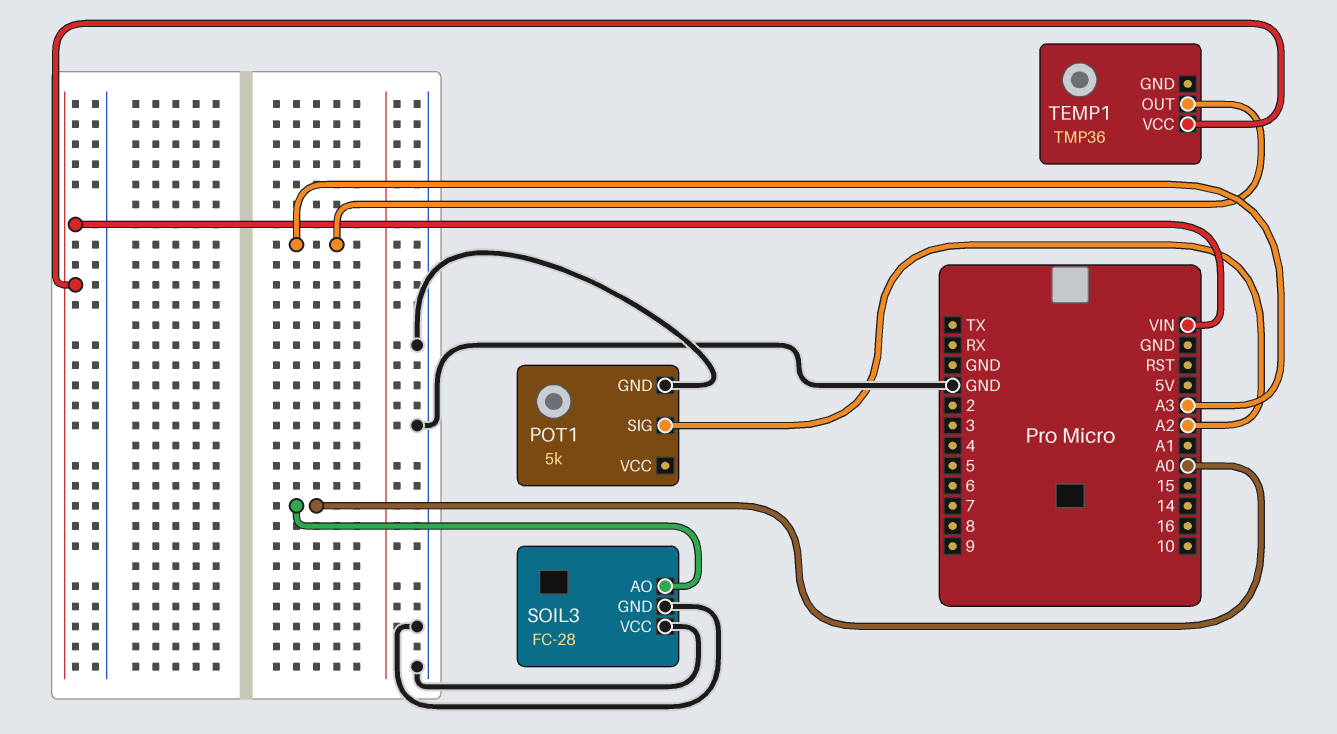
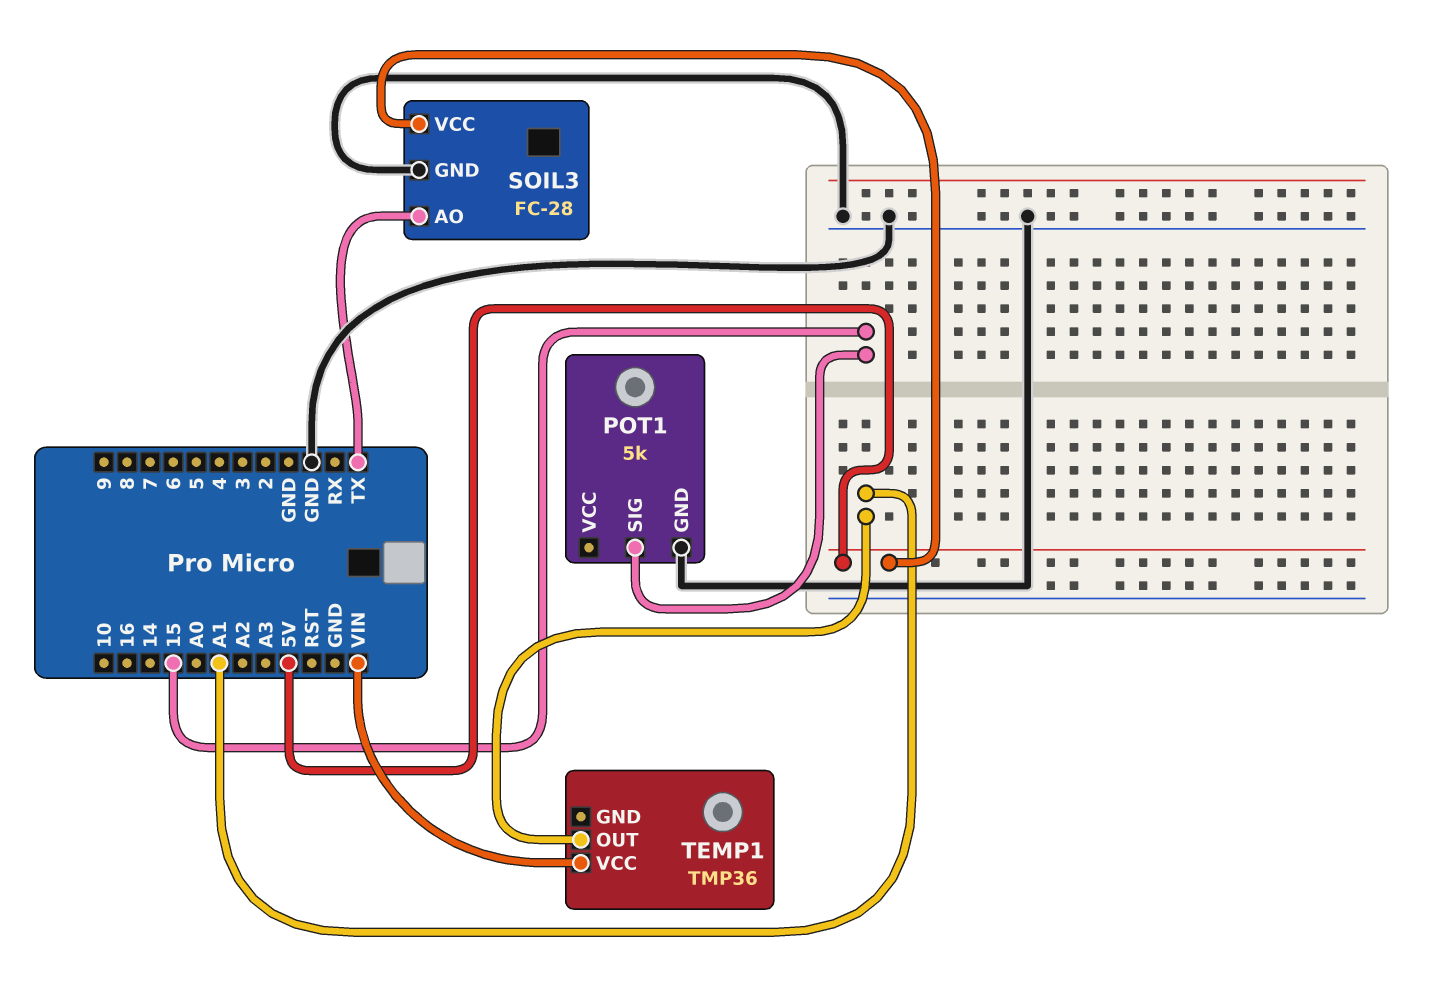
POT1 pin SIG: A2 -> 15
SOIL3 pin AO: A0 -> TX
SOIL3 pin VCC: GND -> 5V
TEMP1 pin OUT: A3 -> A1

